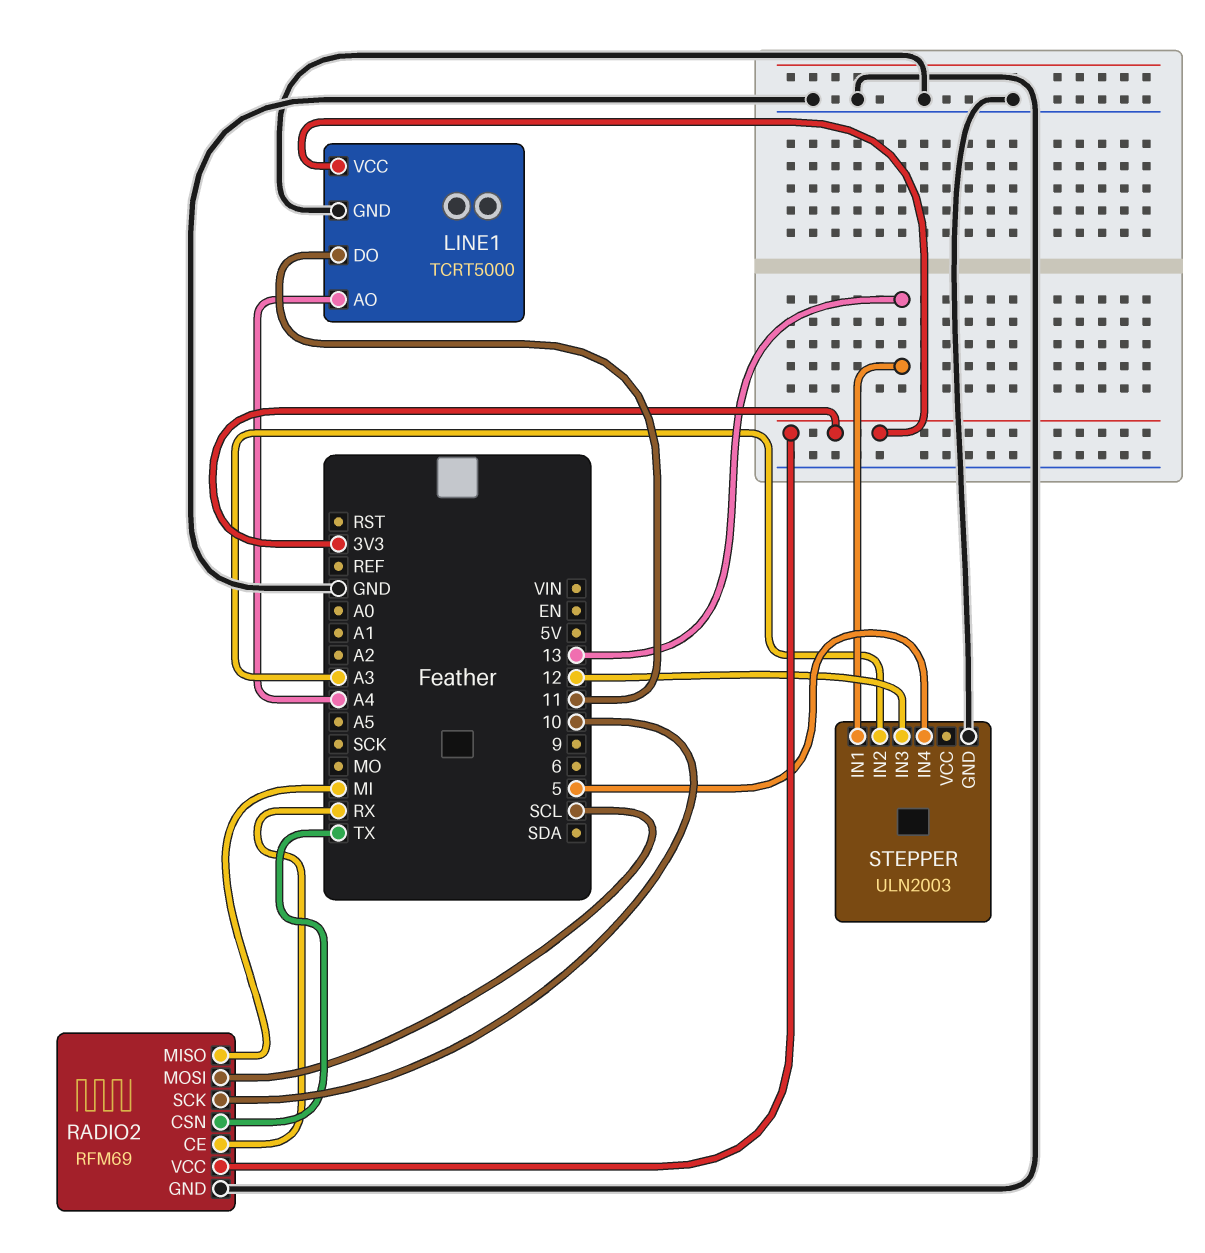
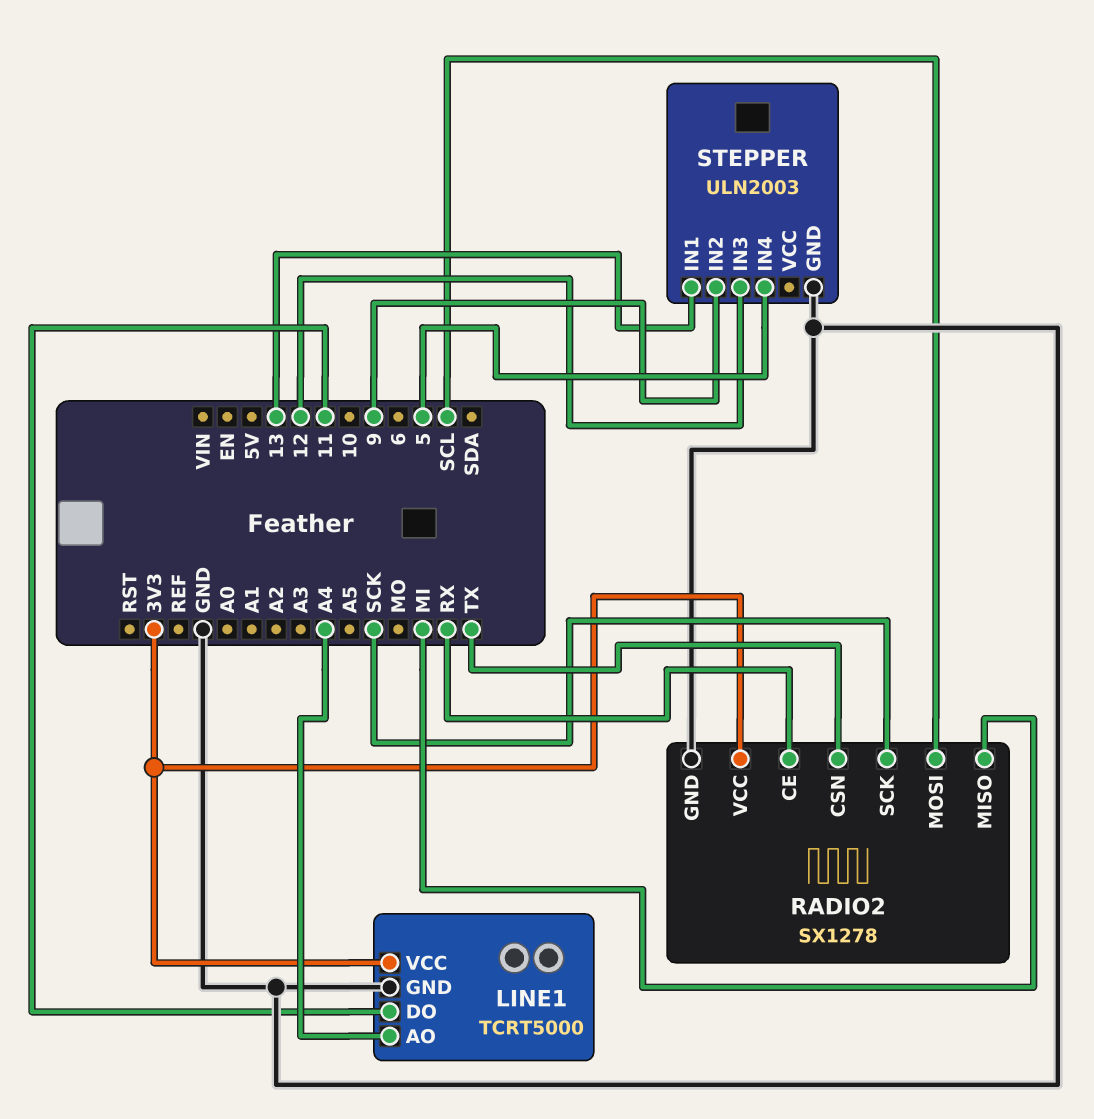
RADIO2: RFM69 -> SX1278
RADIO2 pin SCK: 10 -> SCK
STEPPER pin IN2: A3 -> 9

